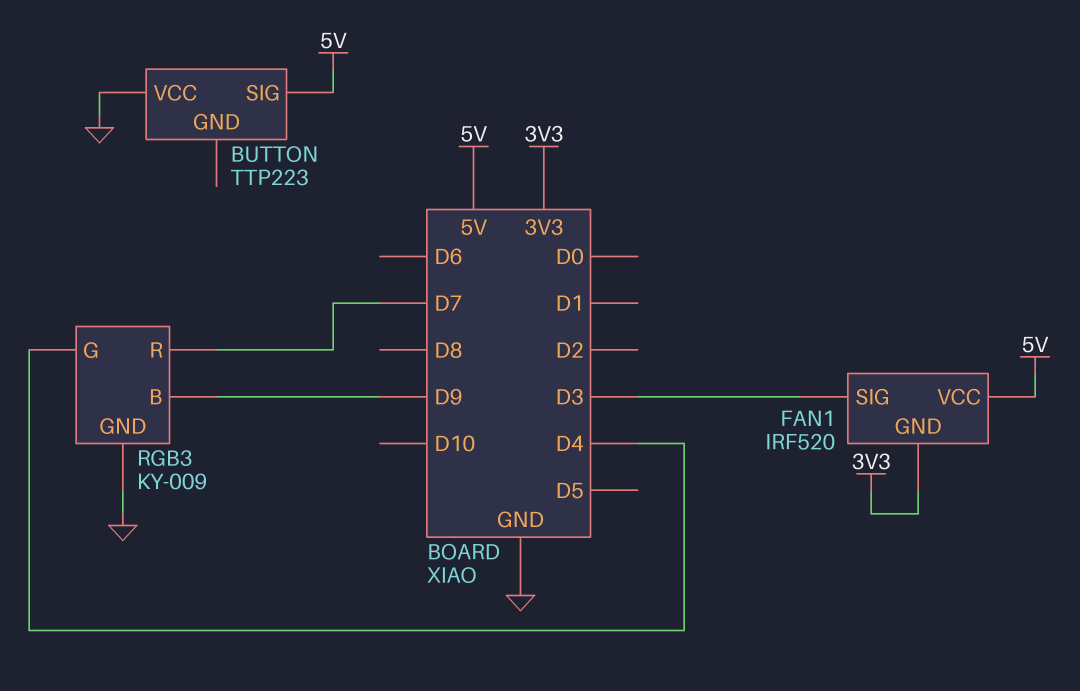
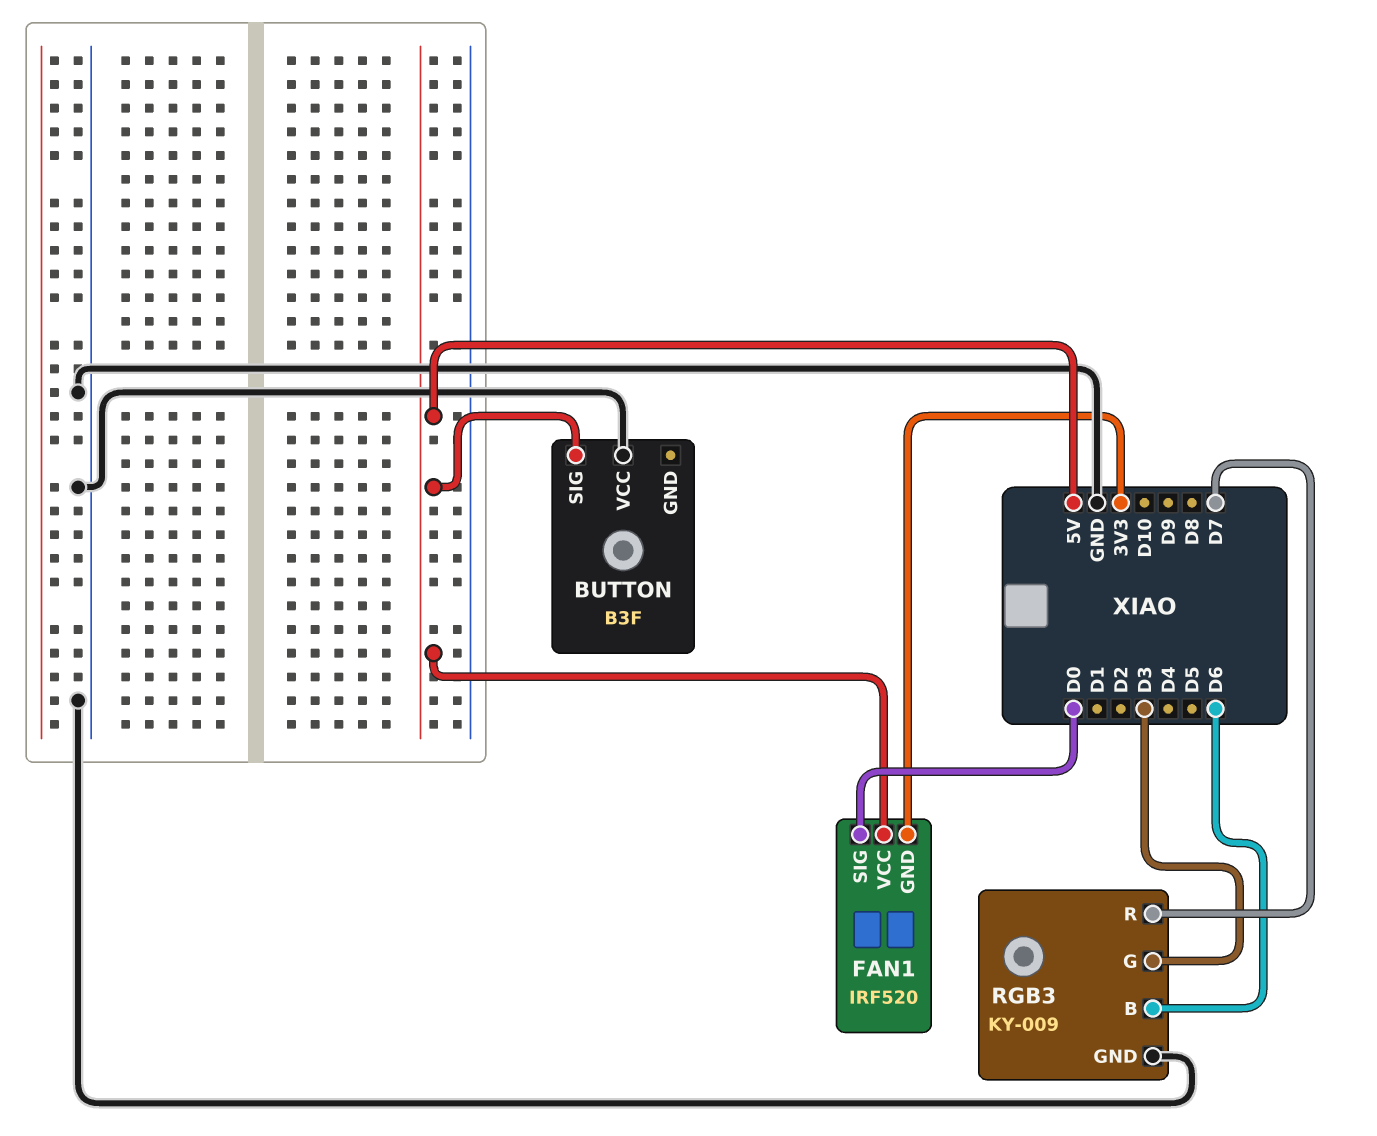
BUTTON: TTP223 -> B3F
FAN1 pin SIG: D3 -> D0
RGB3 pin B: D9 -> D6
RGB3 pin G: D4 -> D3

